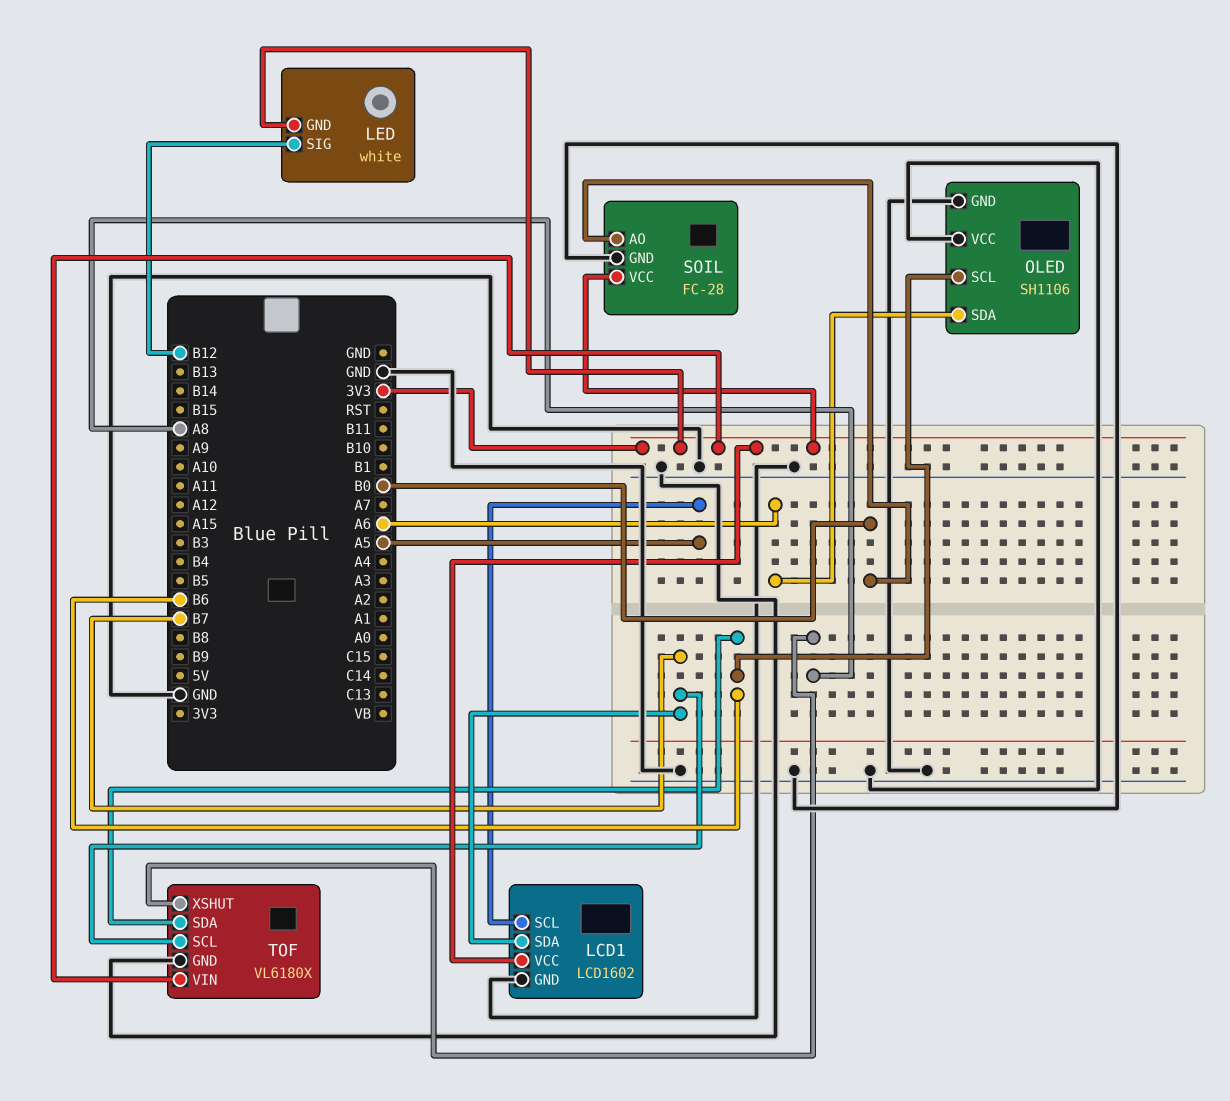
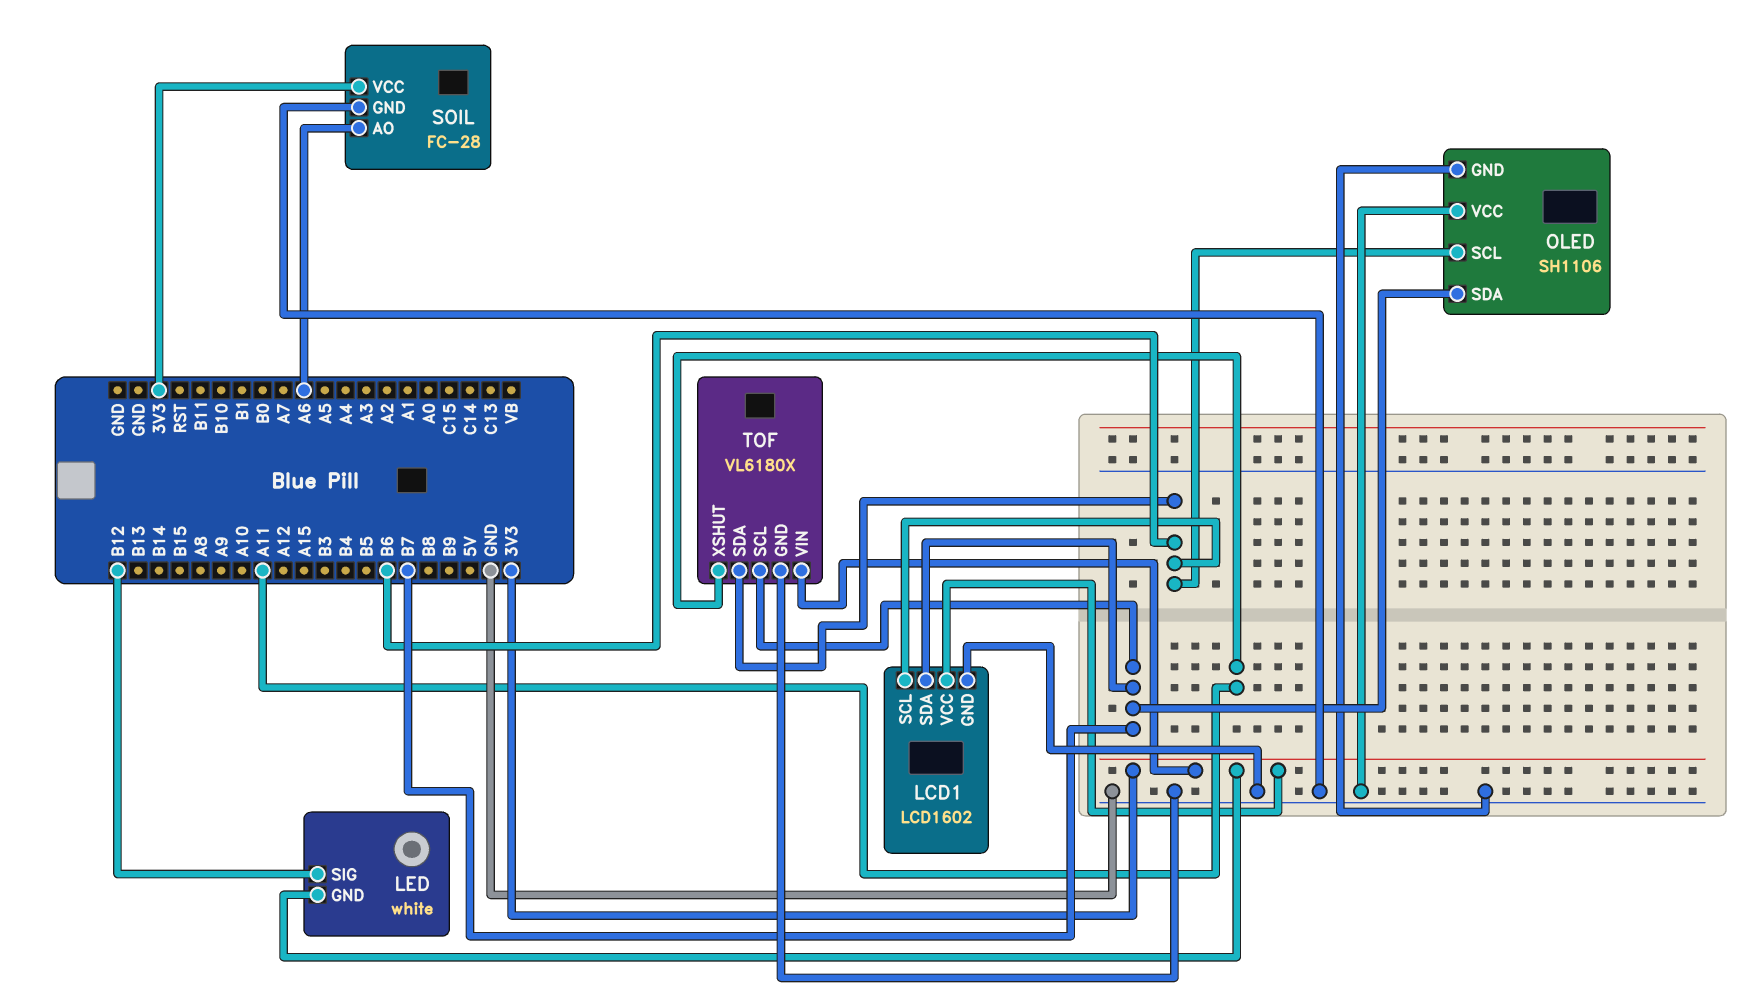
LCD1 pin SCL: A5 -> B6
OLED pin SDA: A6 -> B7
SOIL pin AO: B0 -> A6
TOF pin XSHUT: A8 -> A11

